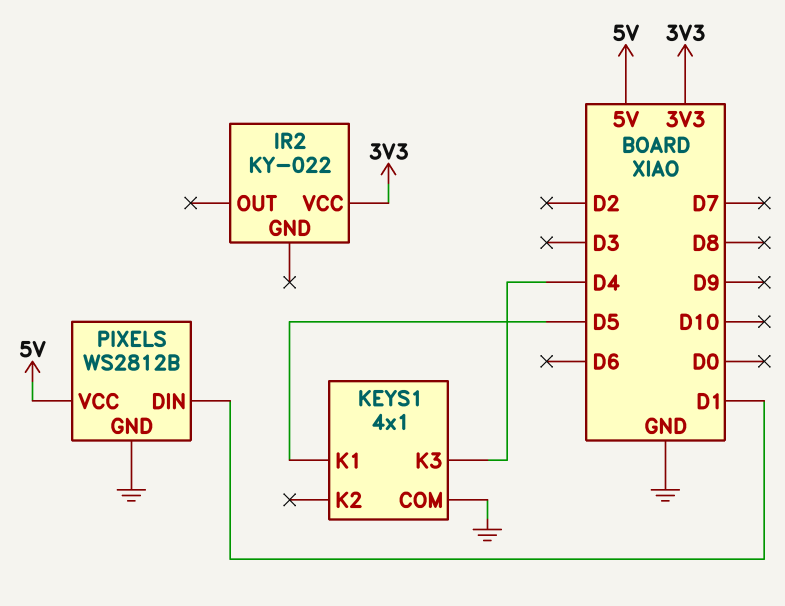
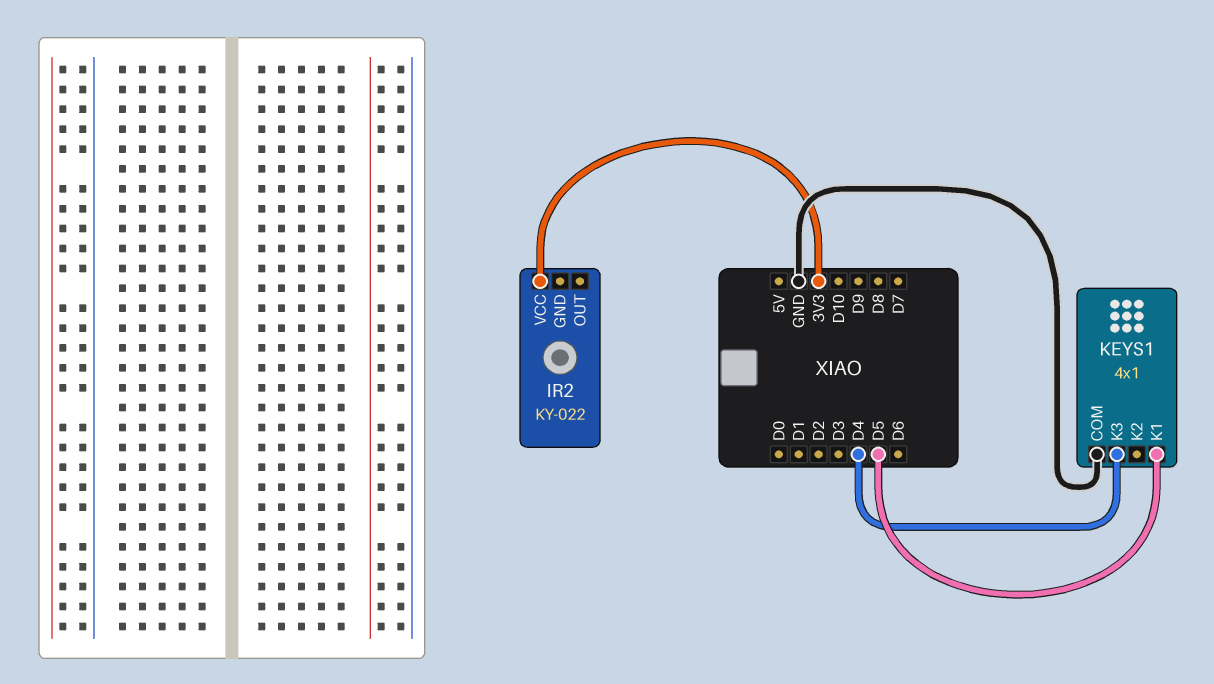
PIXELS: WS2812B -> none
PIXELS pin DIN: D1 -> none
PIXELS pin GND: GND -> none
PIXELS pin VCC: 5V -> none

